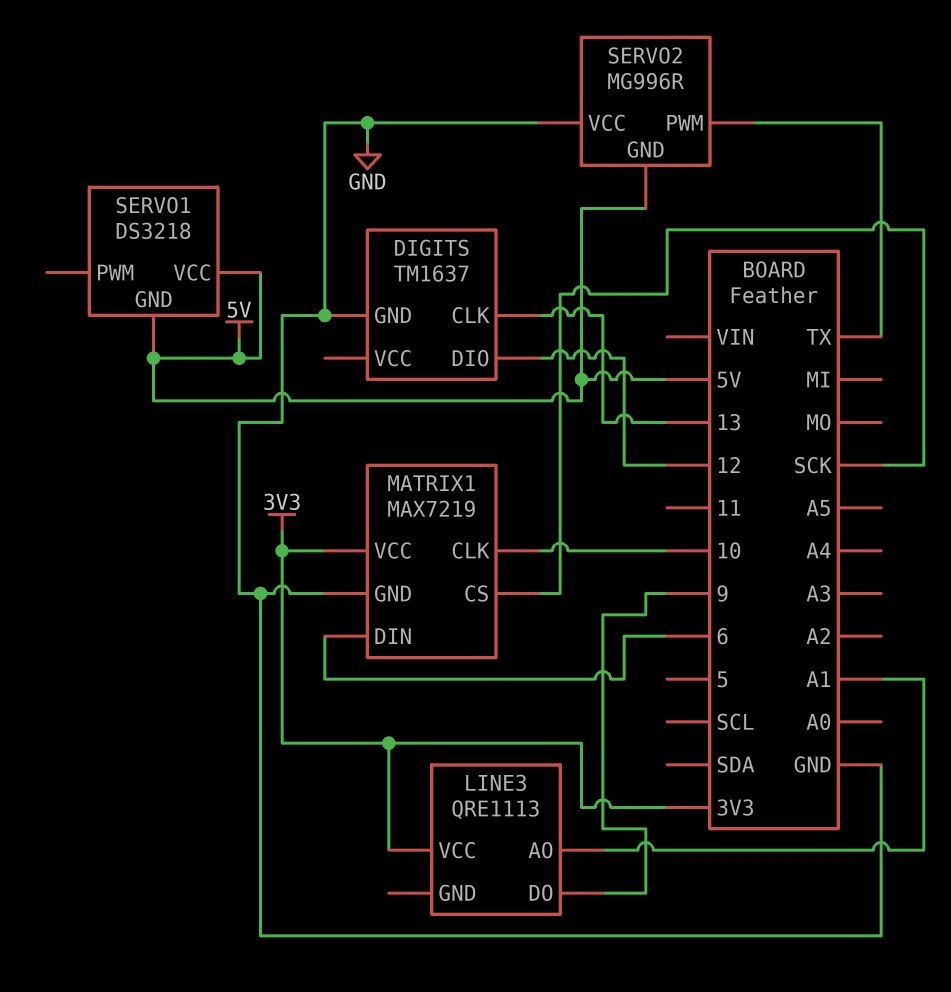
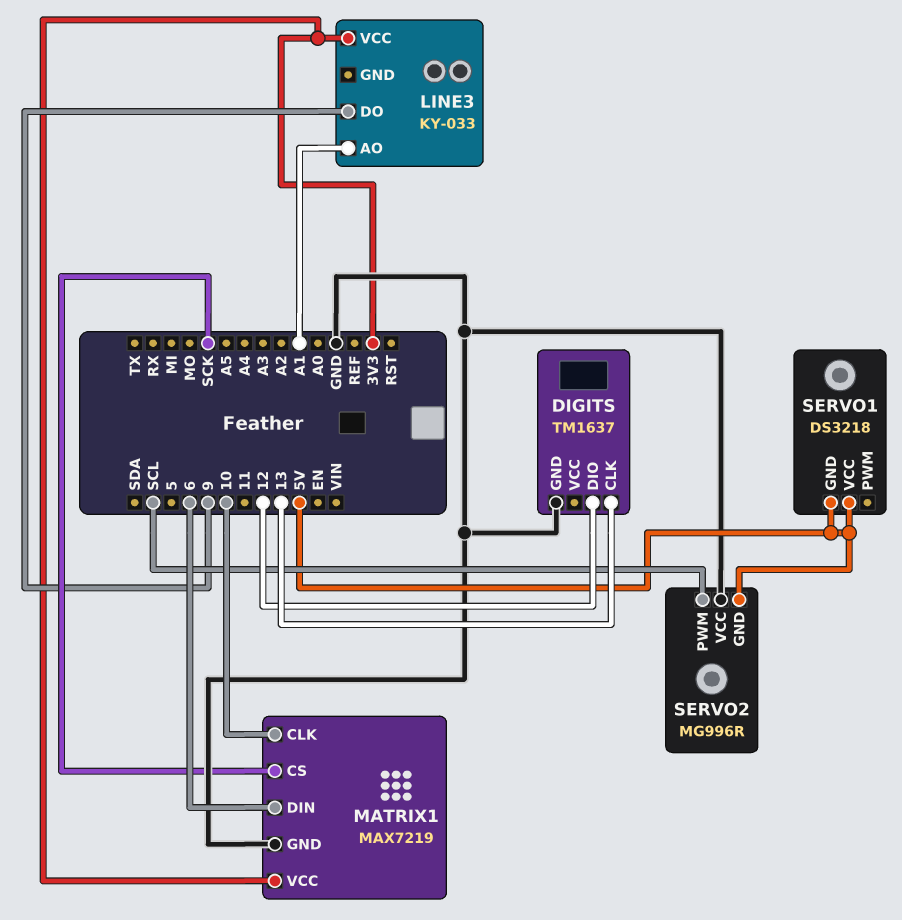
LINE3: QRE1113 -> KY-033
SERVO2 pin PWM: TX -> SCL

